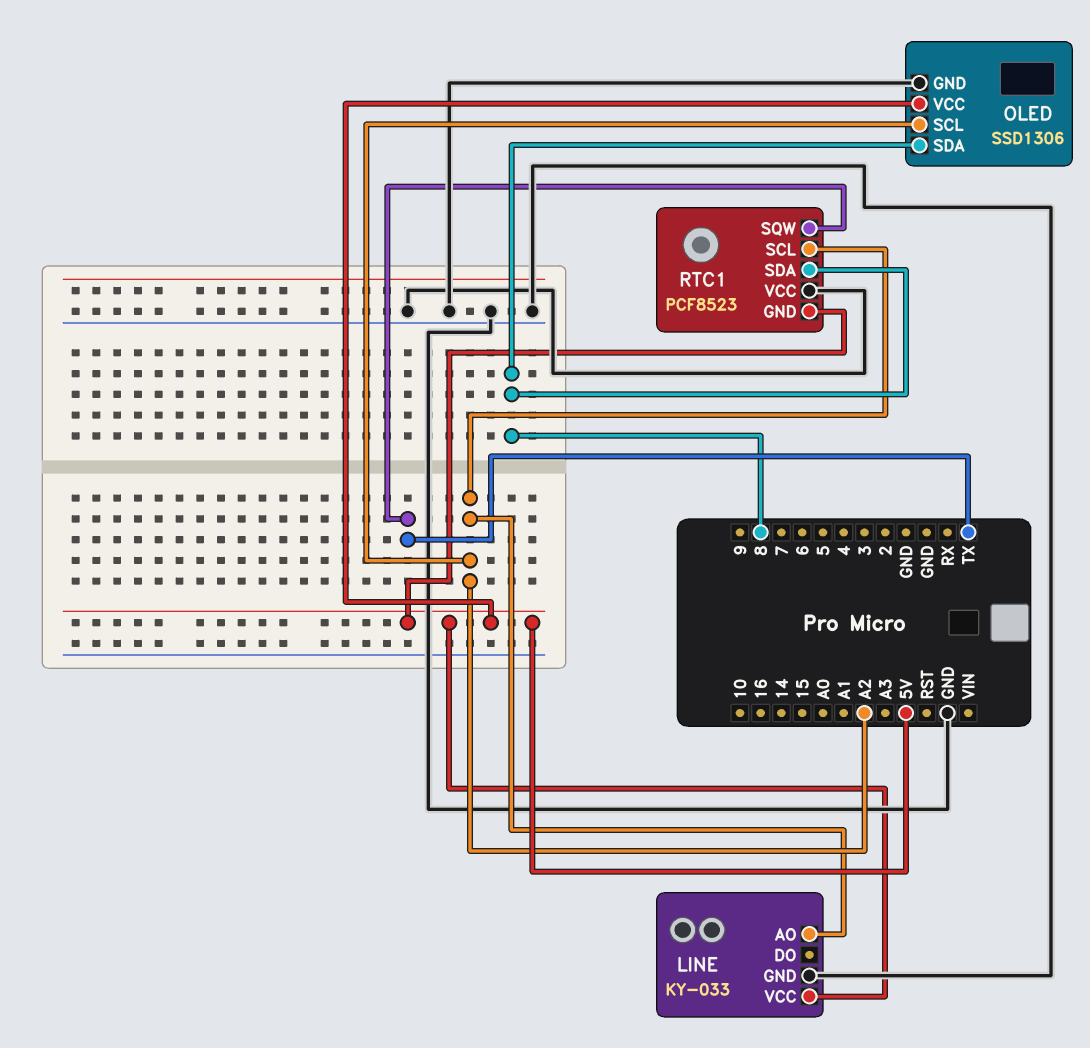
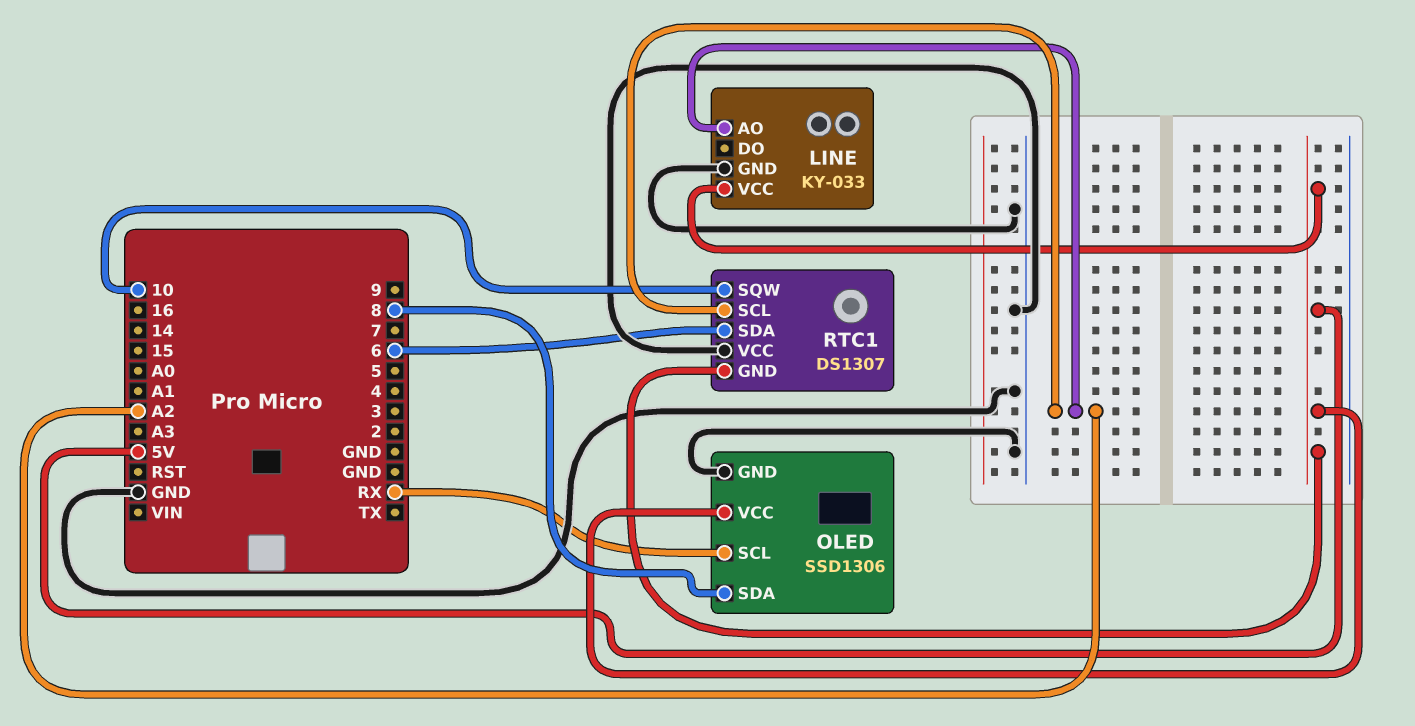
OLED pin SCL: A2 -> RX
RTC1: PCF8523 -> DS1307
RTC1 pin SDA: 8 -> 6
RTC1 pin SQW: TX -> 10

